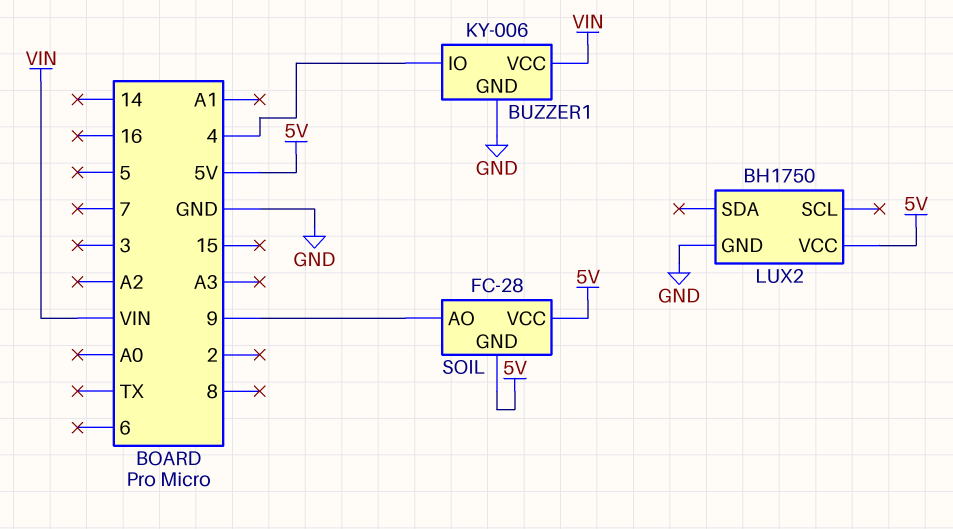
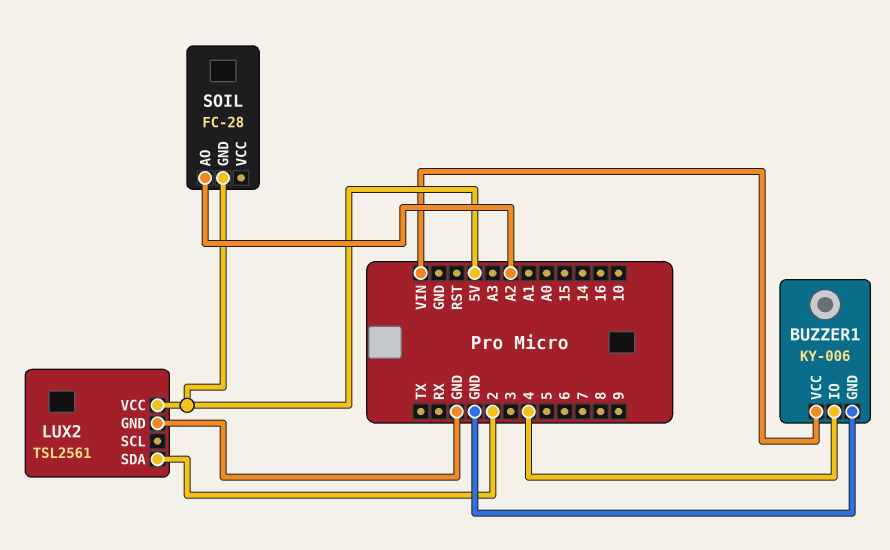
LUX2: BH1750 -> TSL2561
LUX2 pin SDA: none -> 2
SOIL pin AO: 9 -> A2
SOIL pin VCC: 5V -> none

